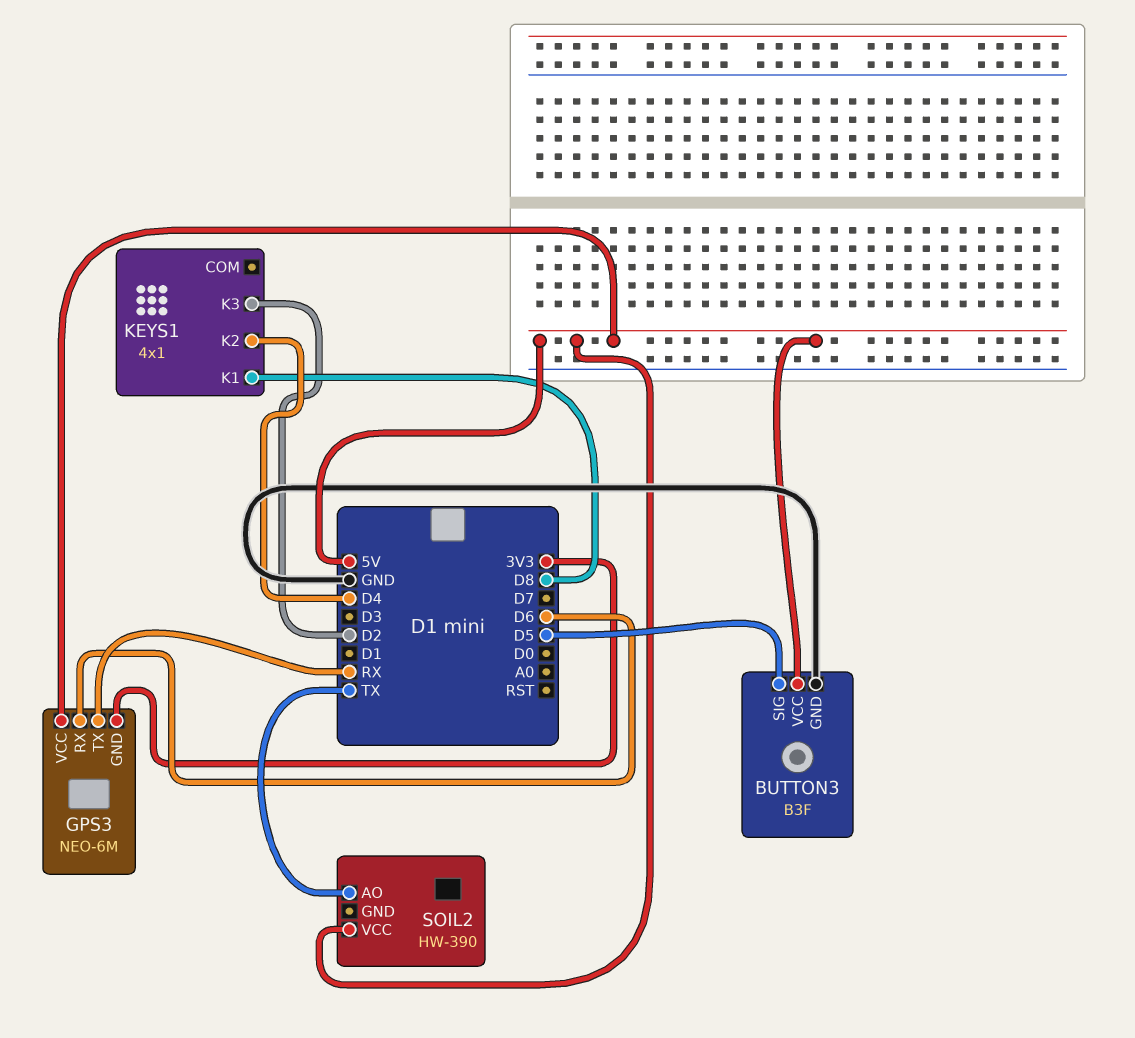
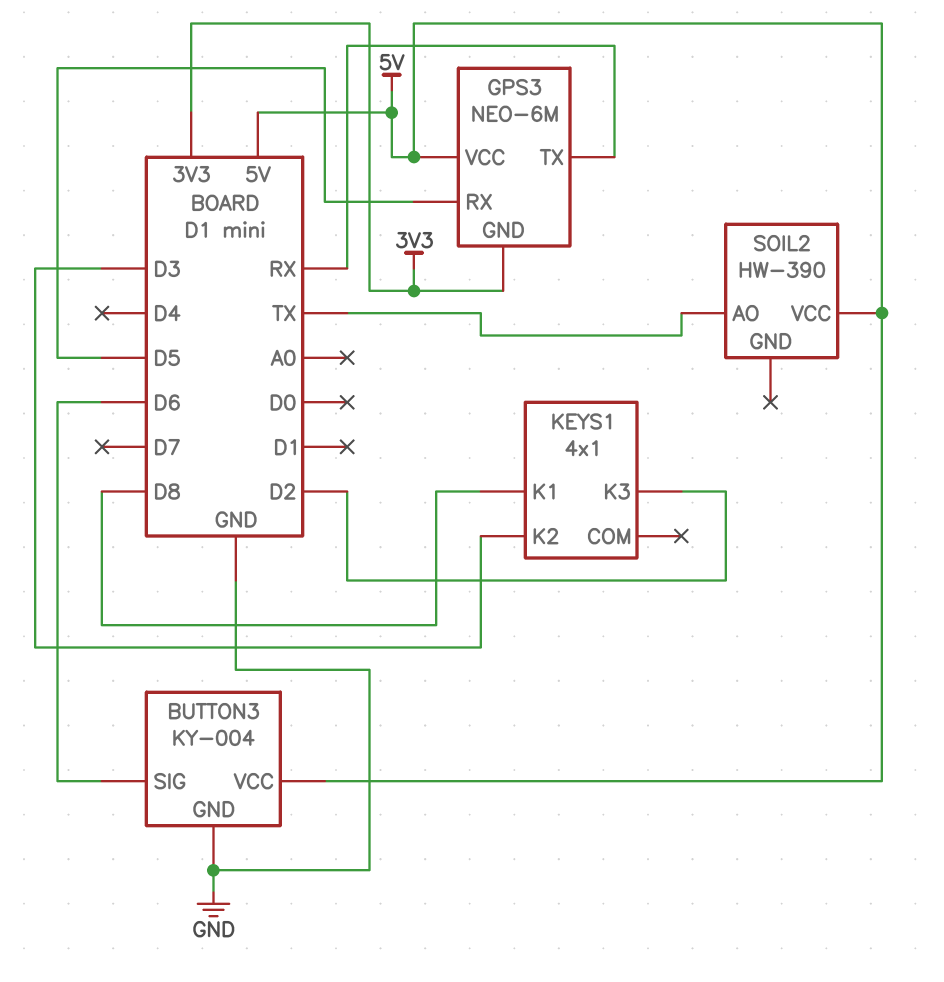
BUTTON3: B3F -> KY-004
BUTTON3 pin SIG: D5 -> D6
GPS3 pin RX: D6 -> D5
KEYS1 pin K2: D4 -> D3

